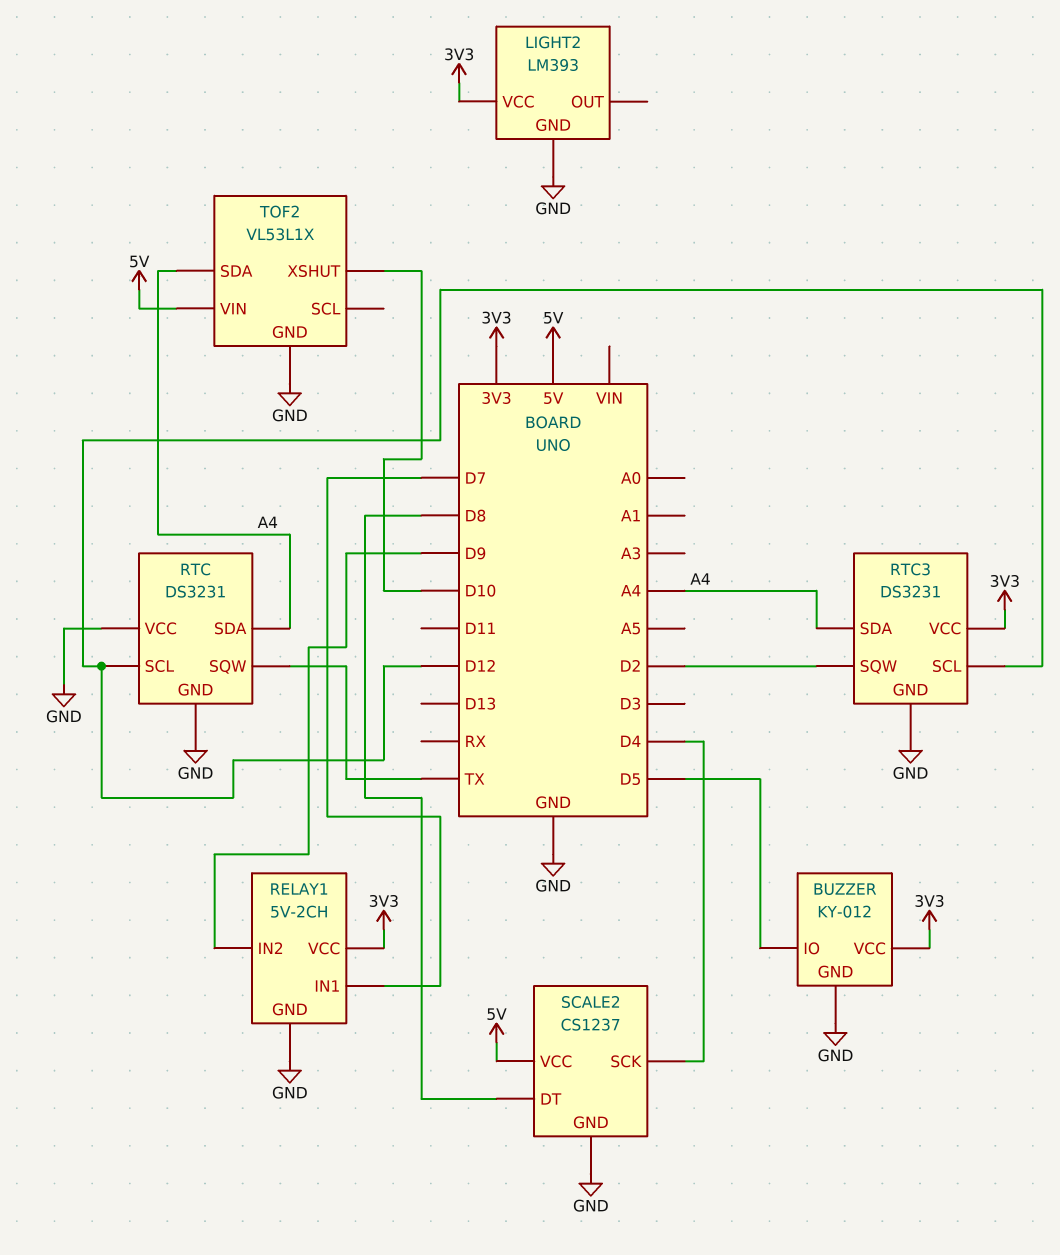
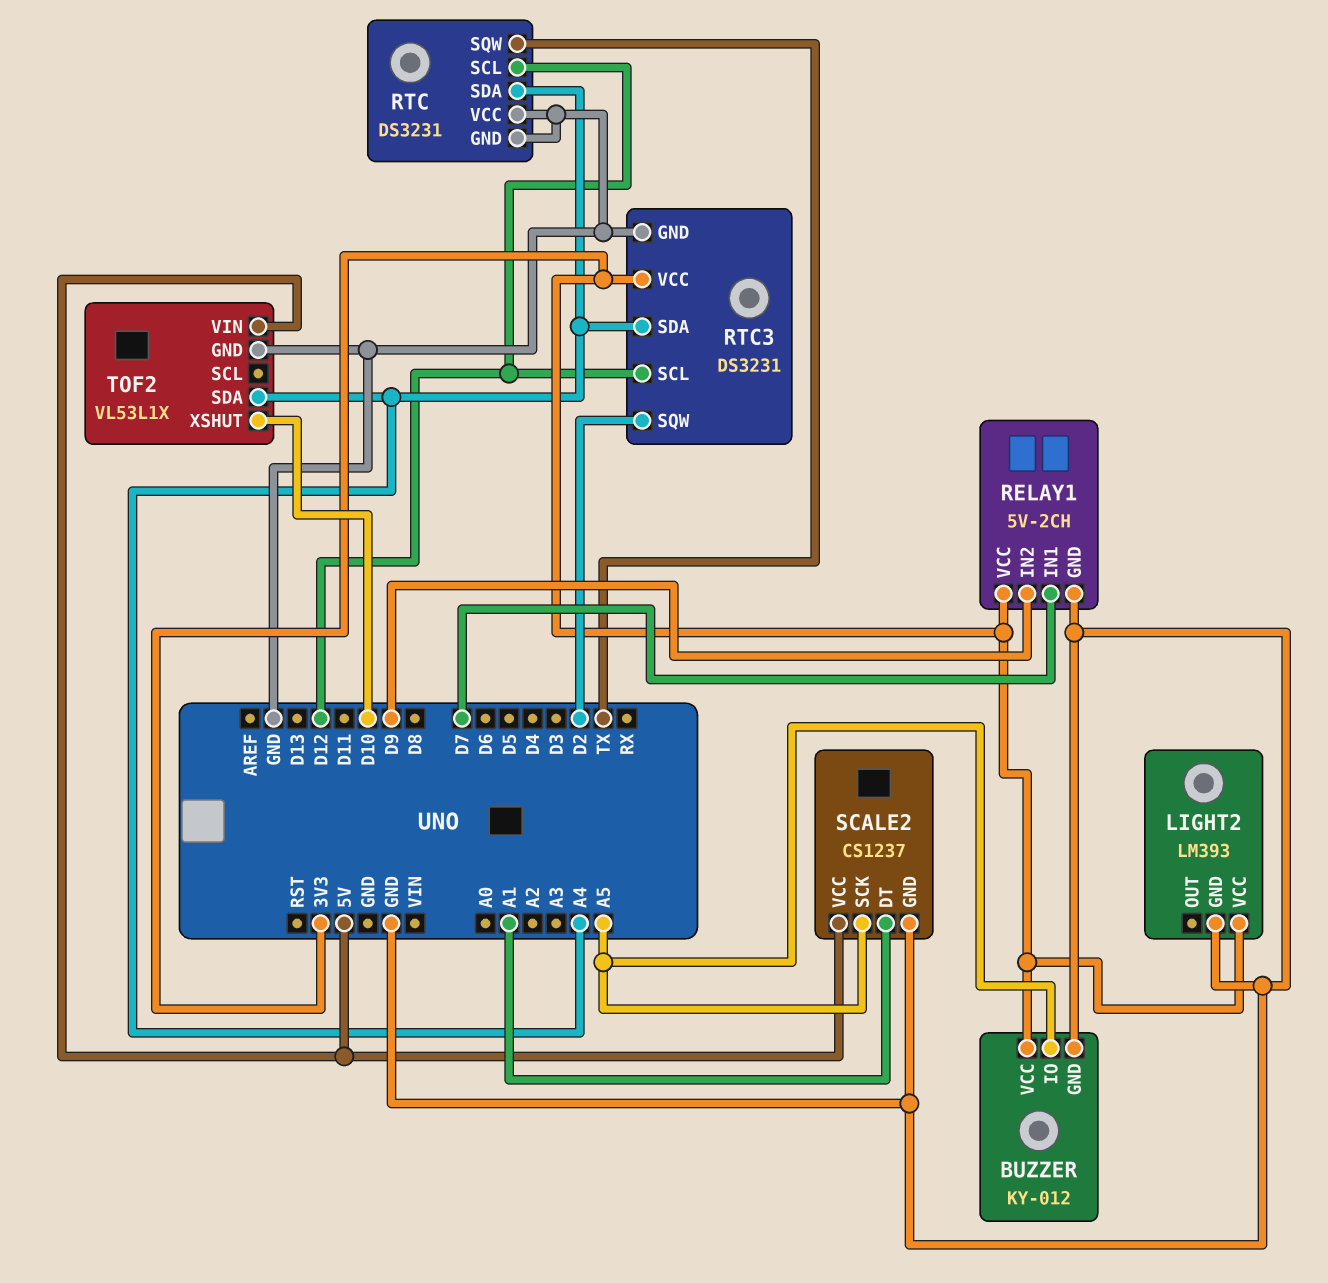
BUZZER pin IO: D5 -> A5
SCALE2 pin DT: D8 -> A1
SCALE2 pin SCK: D4 -> A5

